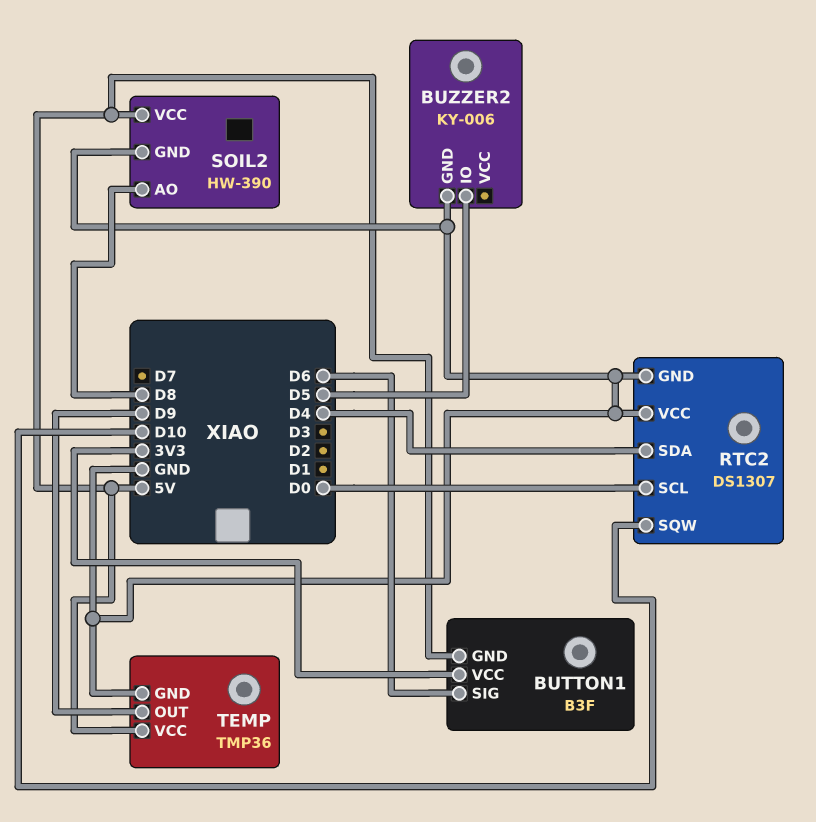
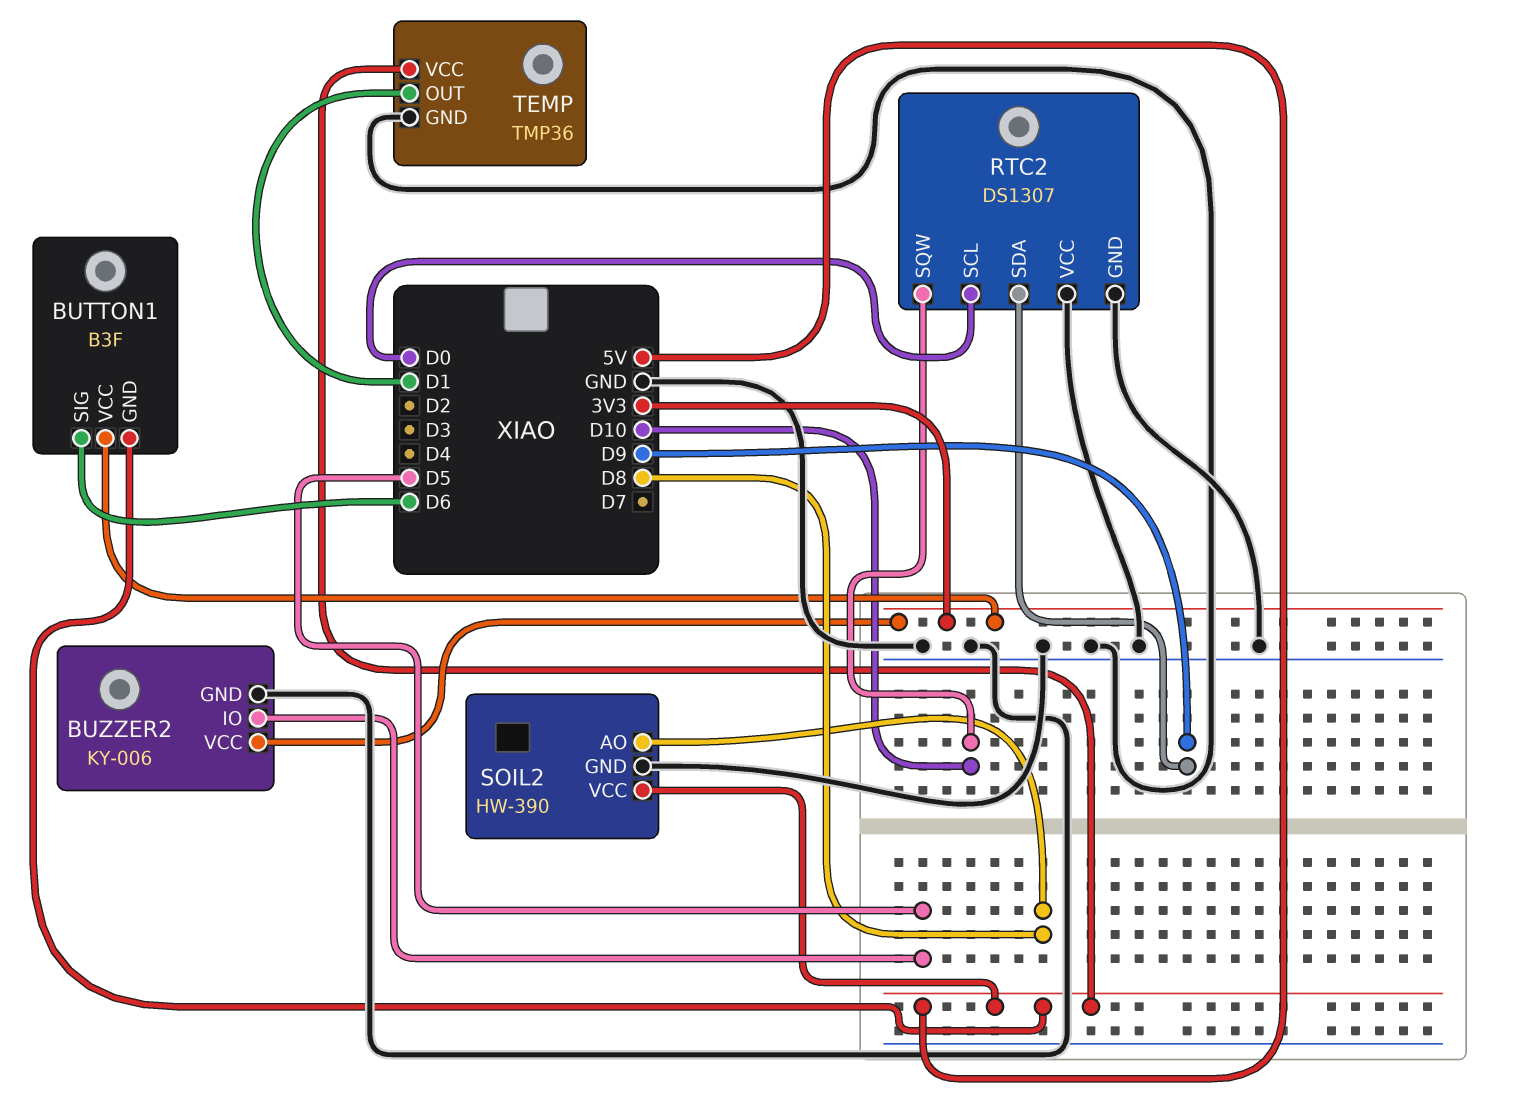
BUZZER2 pin VCC: none -> 3V3
RTC2 pin SDA: D4 -> D9
TEMP pin OUT: D9 -> D1

